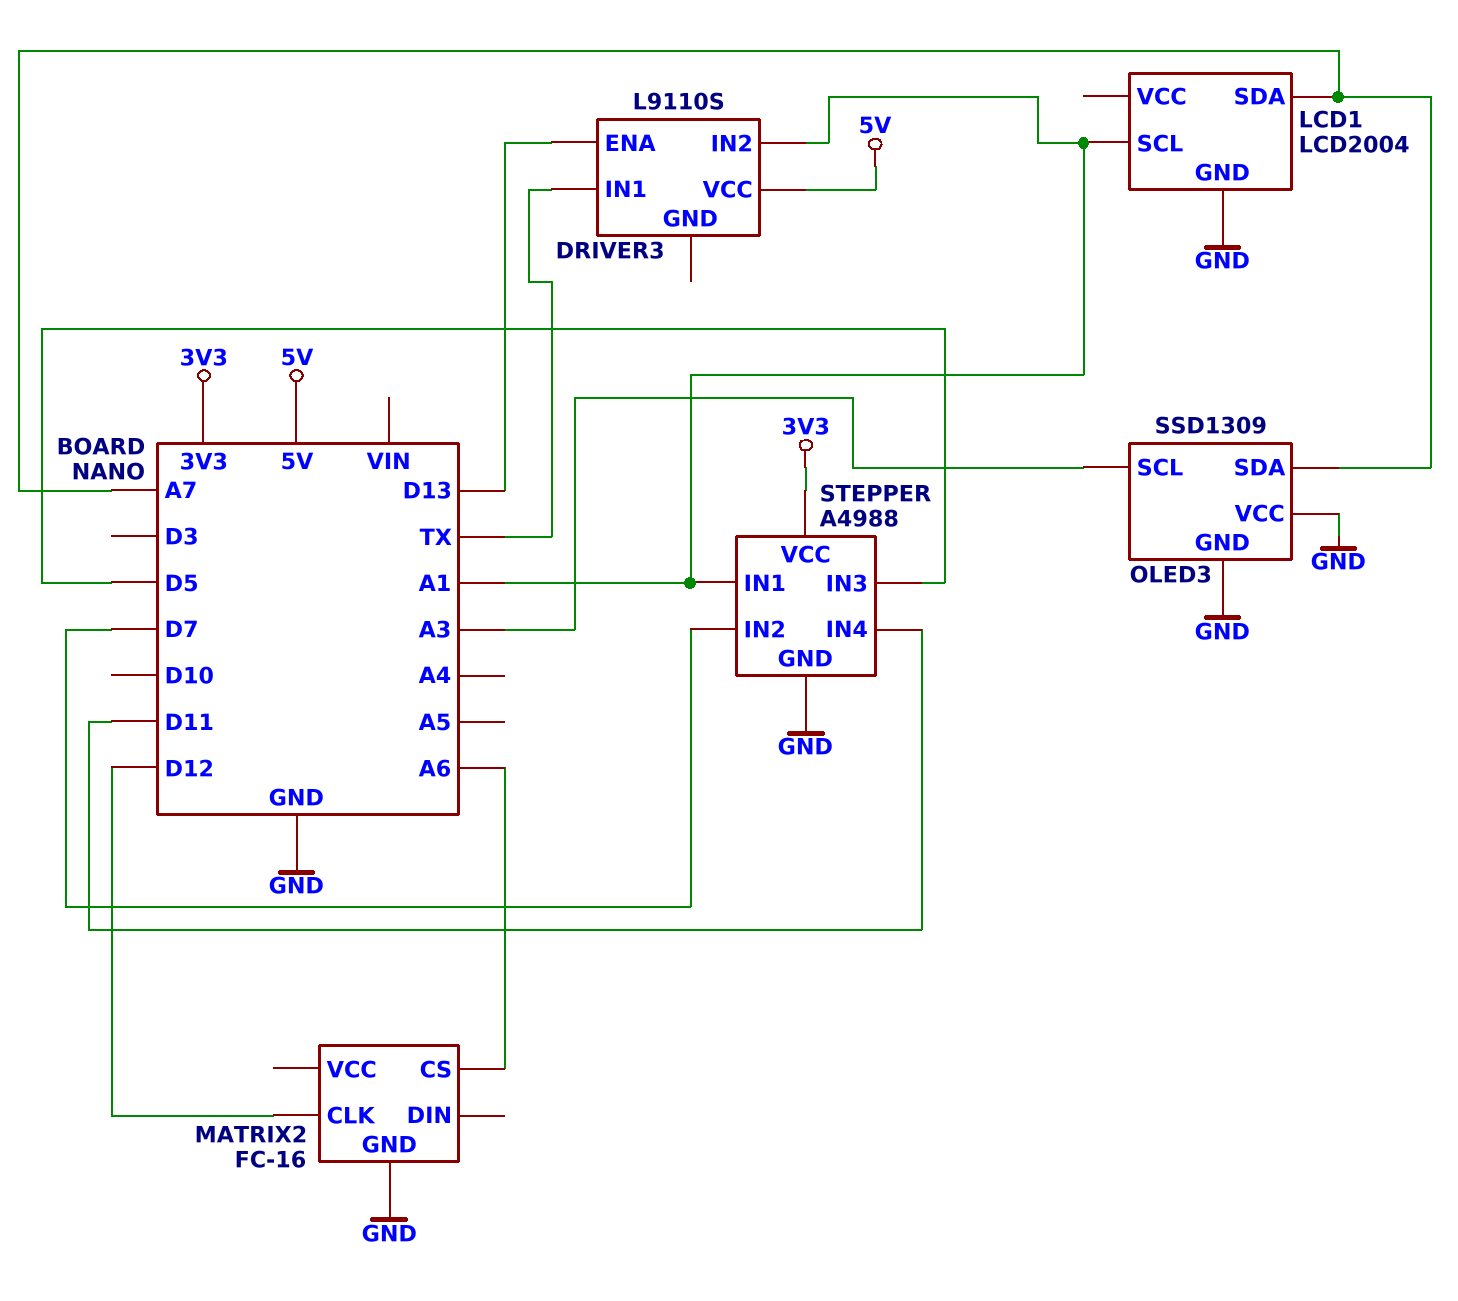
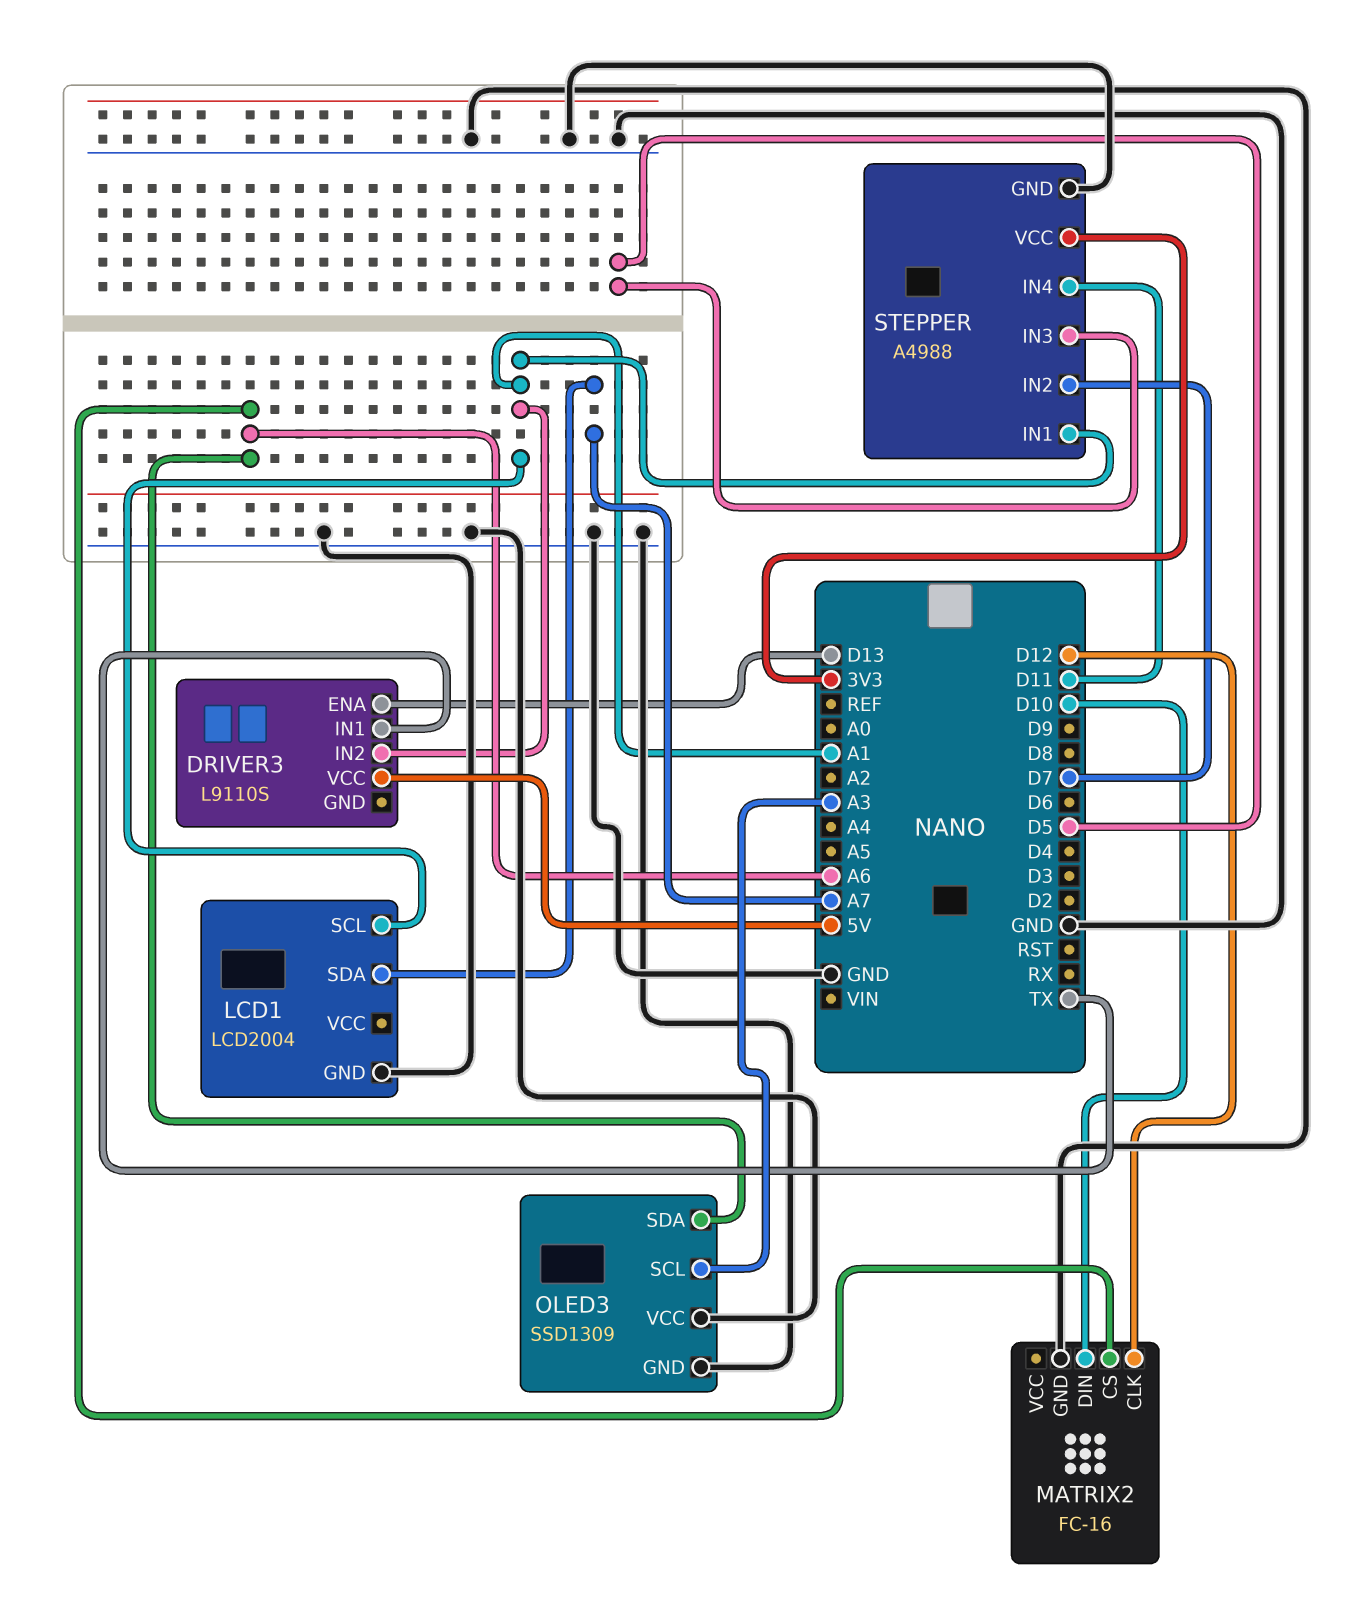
MATRIX2 pin DIN: none -> D10
OLED3 pin SDA: A7 -> A6

